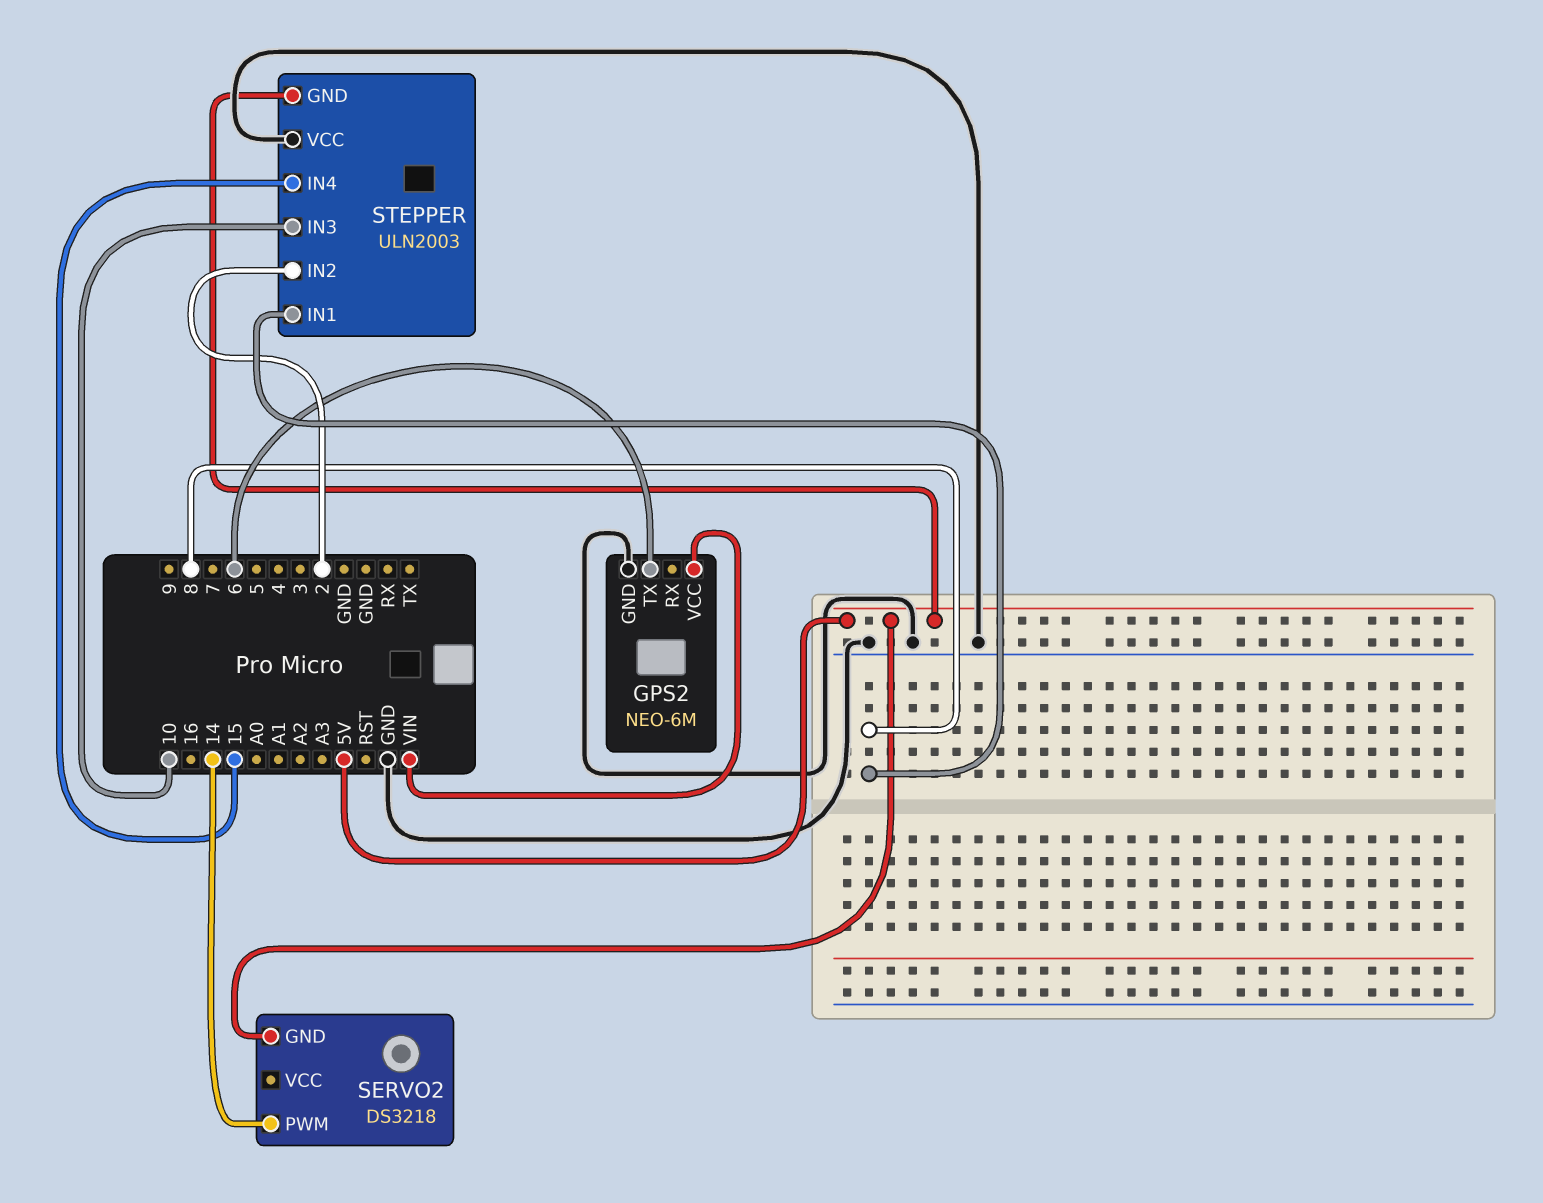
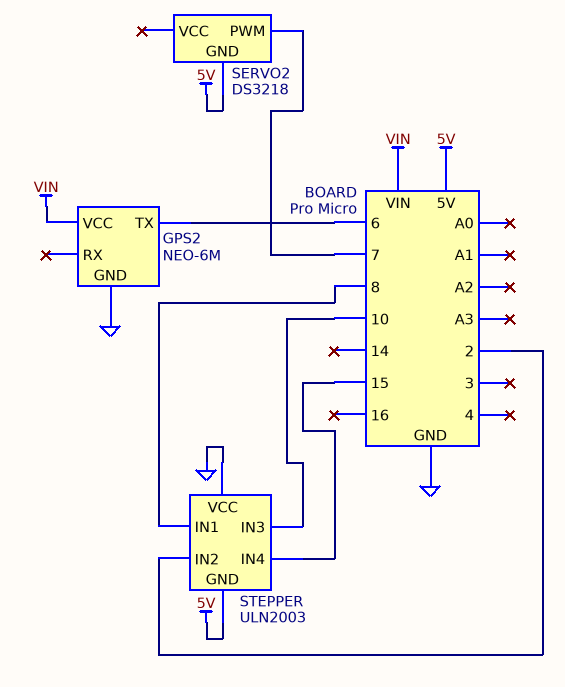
SERVO2 pin PWM: 14 -> 7

